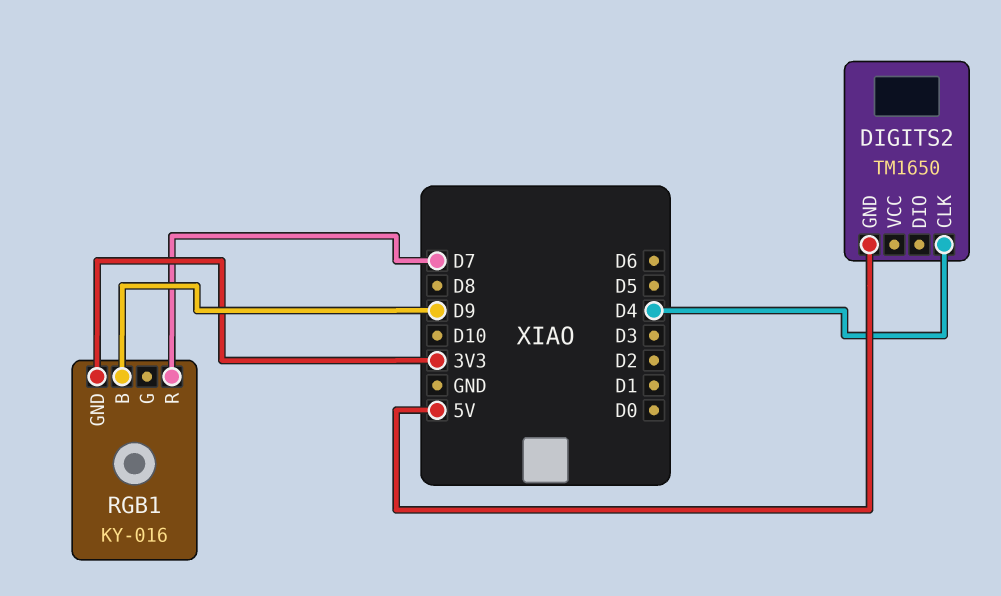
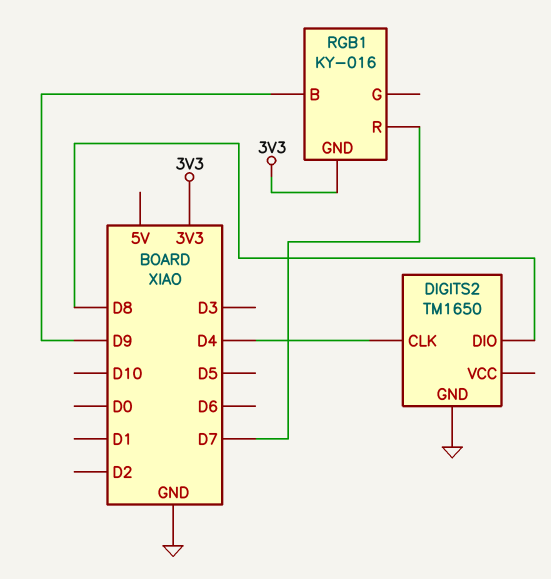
DIGITS2 pin DIO: none -> D8
DIGITS2 pin GND: 5V -> GND

